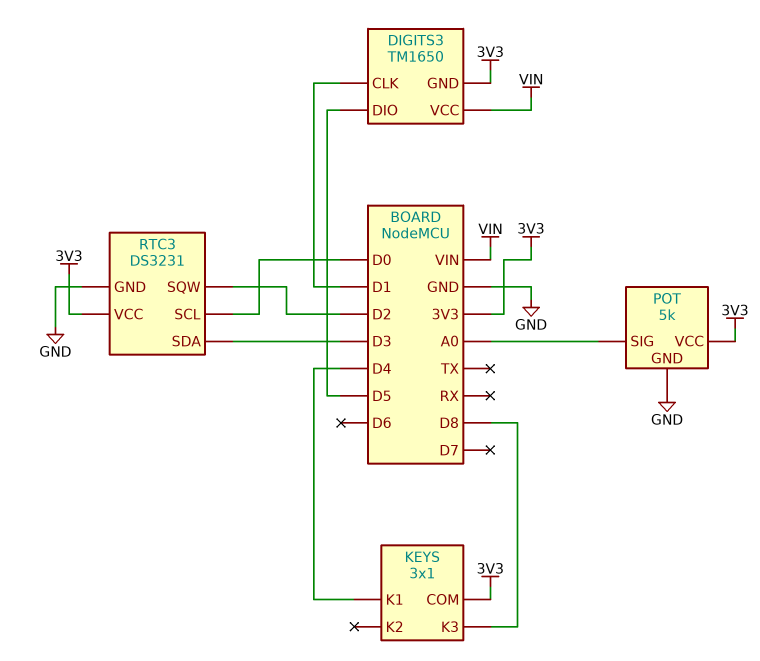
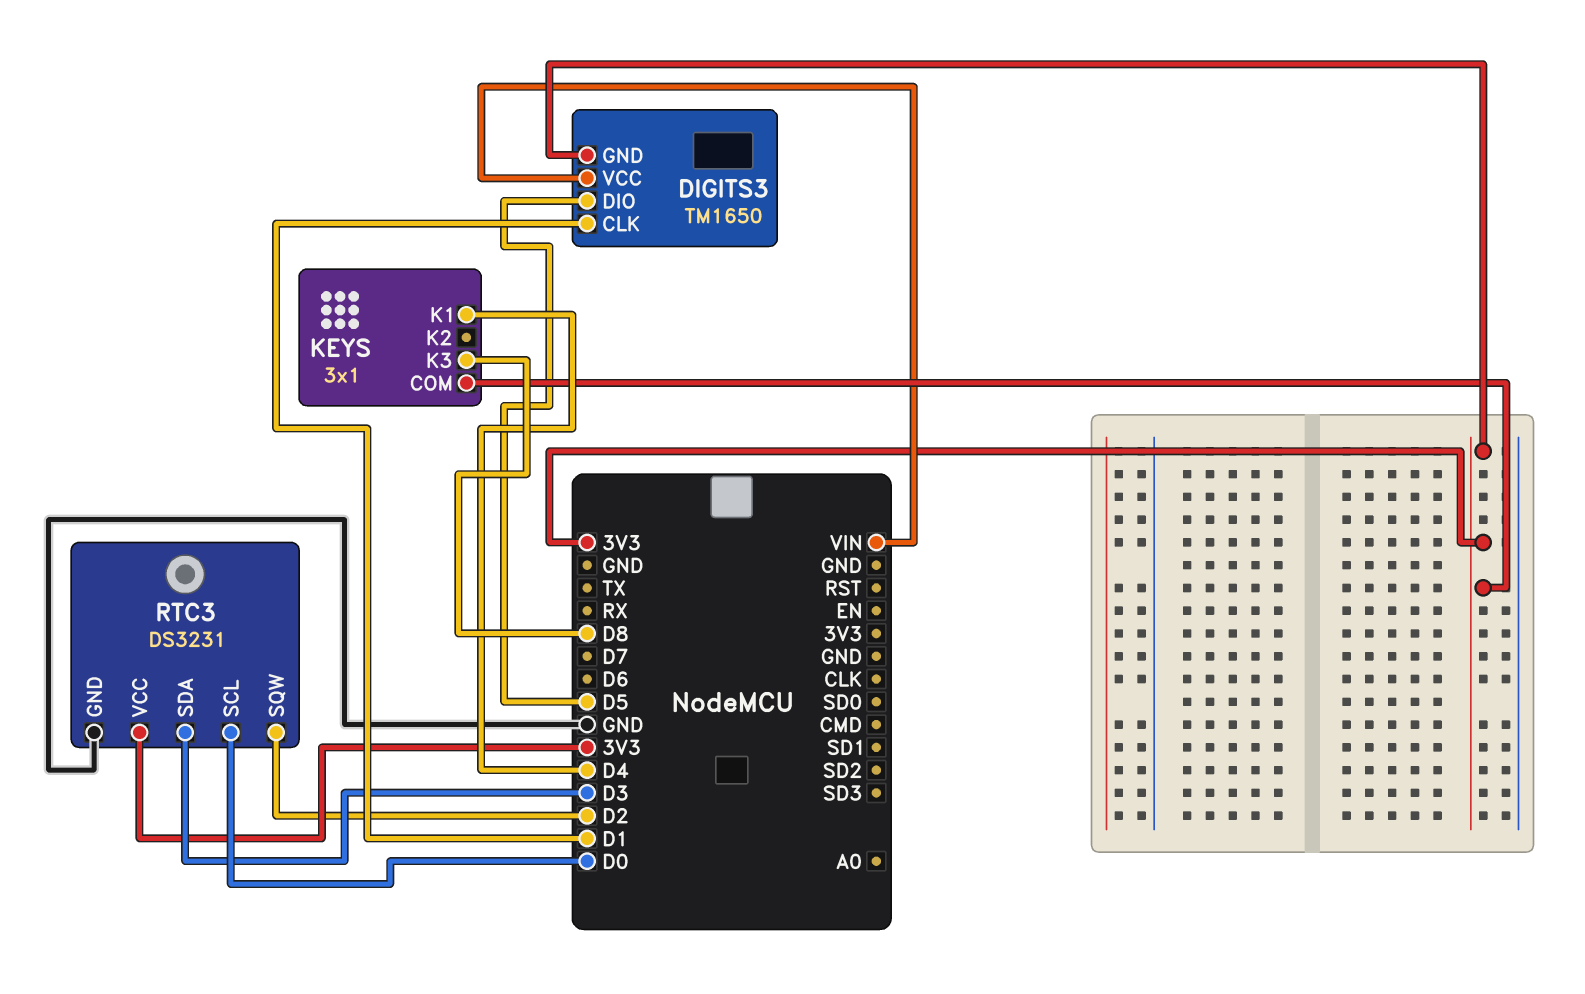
POT: 5k -> none
POT pin GND: GND -> none
POT pin SIG: A0 -> none
POT pin VCC: 3V3 -> none

